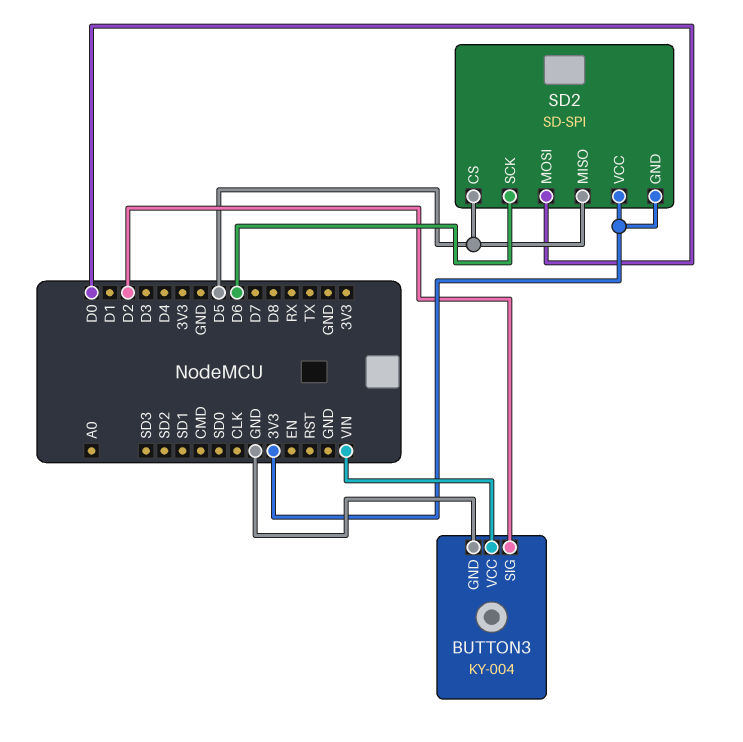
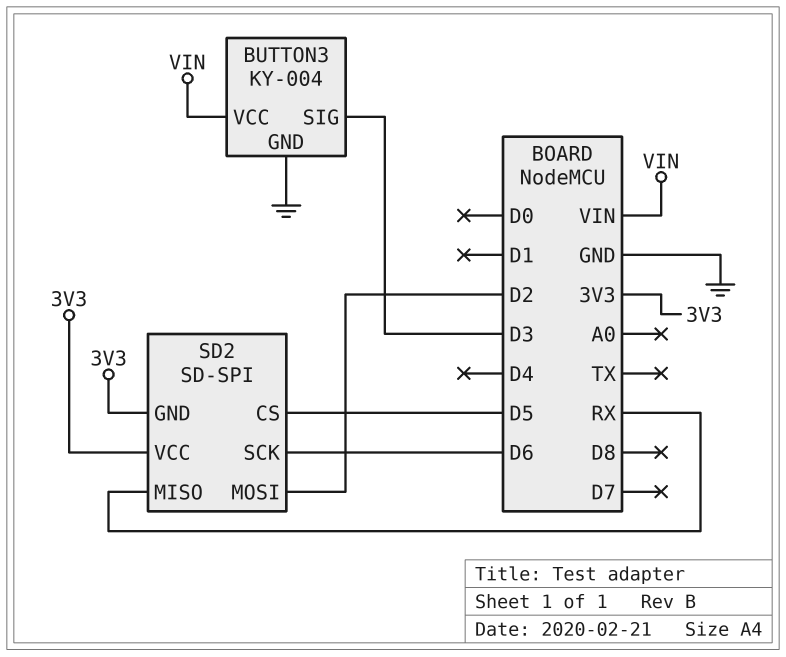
BUTTON3 pin SIG: D2 -> D3
SD2 pin MISO: D5 -> RX
SD2 pin MOSI: D0 -> D2

